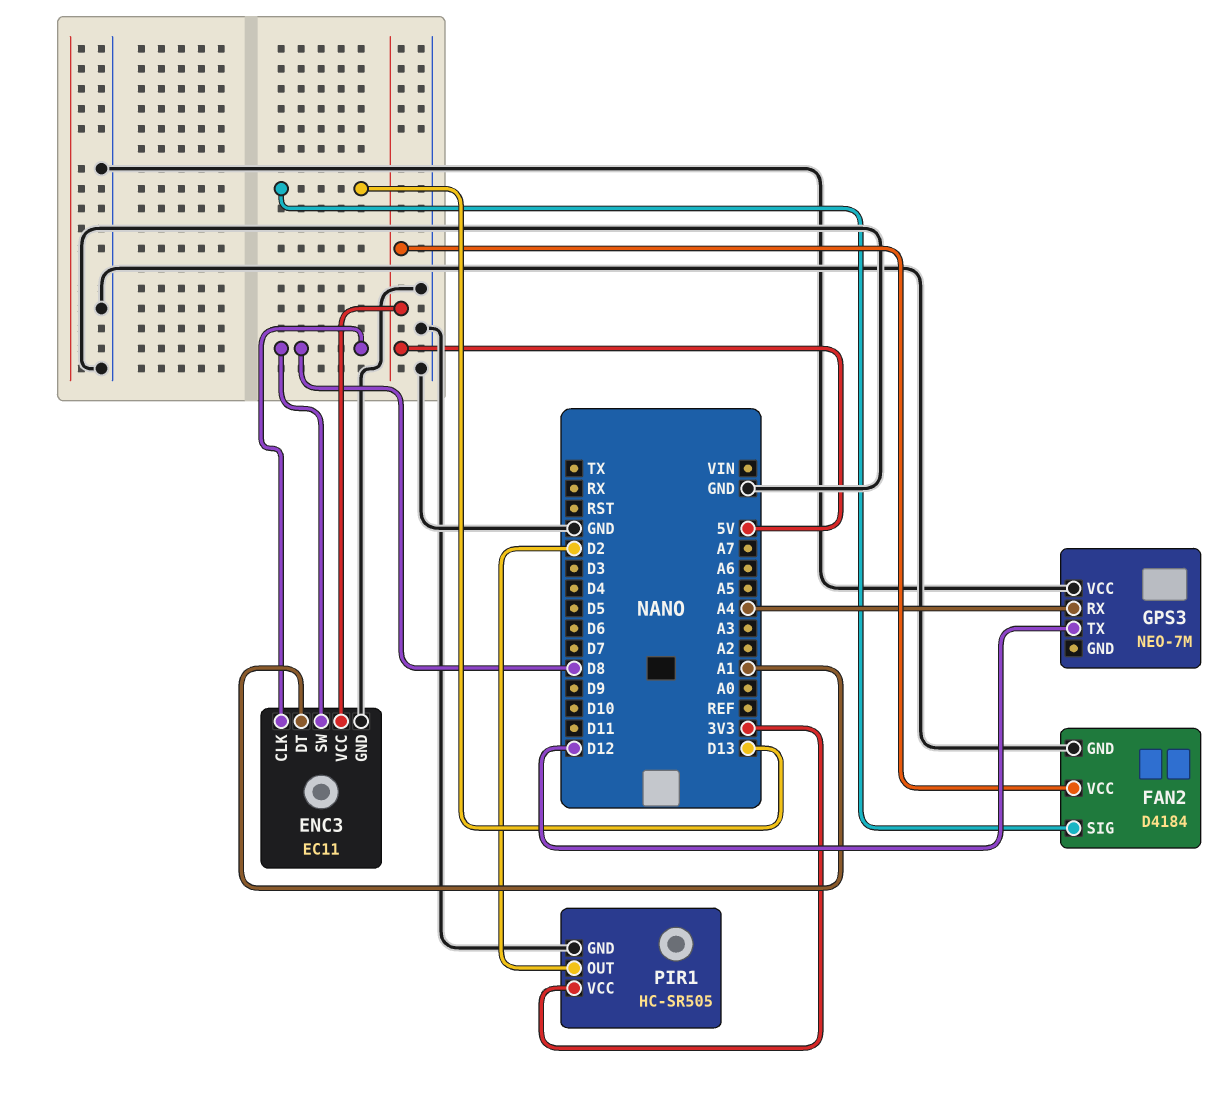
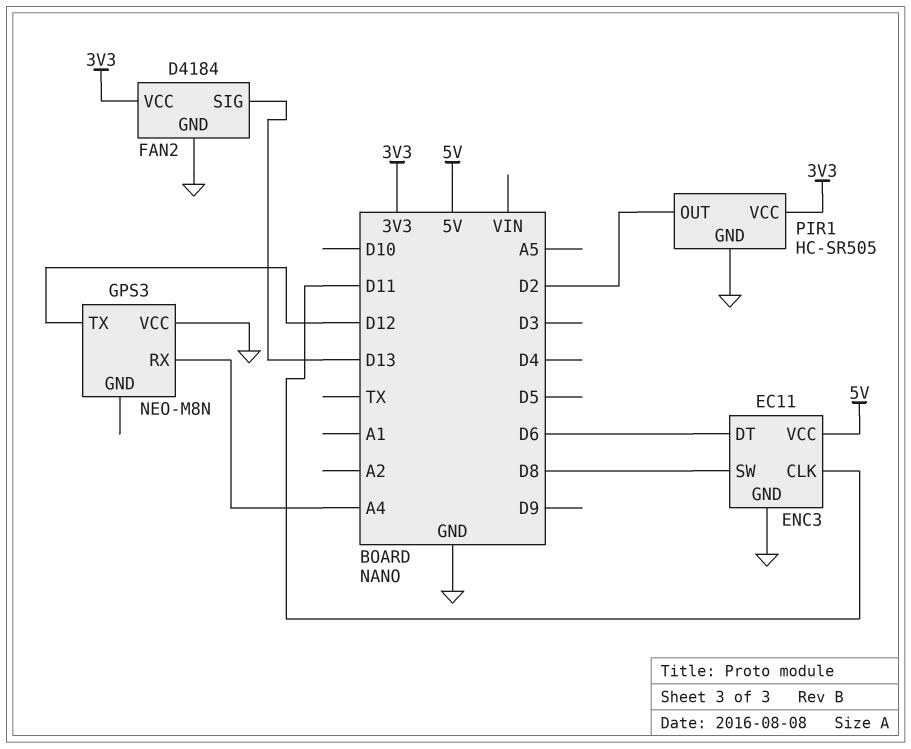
ENC3 pin CLK: D8 -> D11
ENC3 pin DT: A1 -> D6
FAN2 pin VCC: 5V -> 3V3
GPS3: NEO-7M -> NEO-M8N

